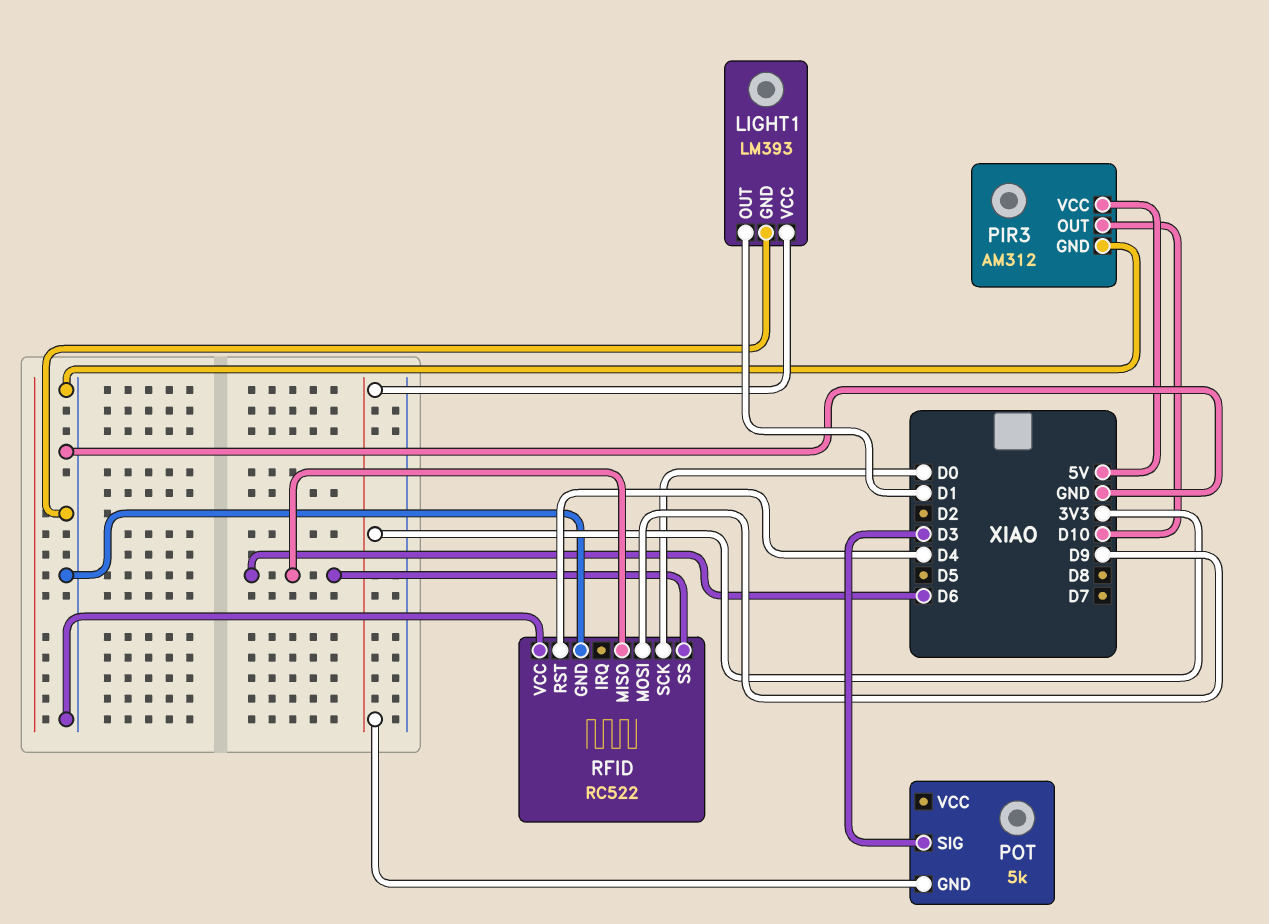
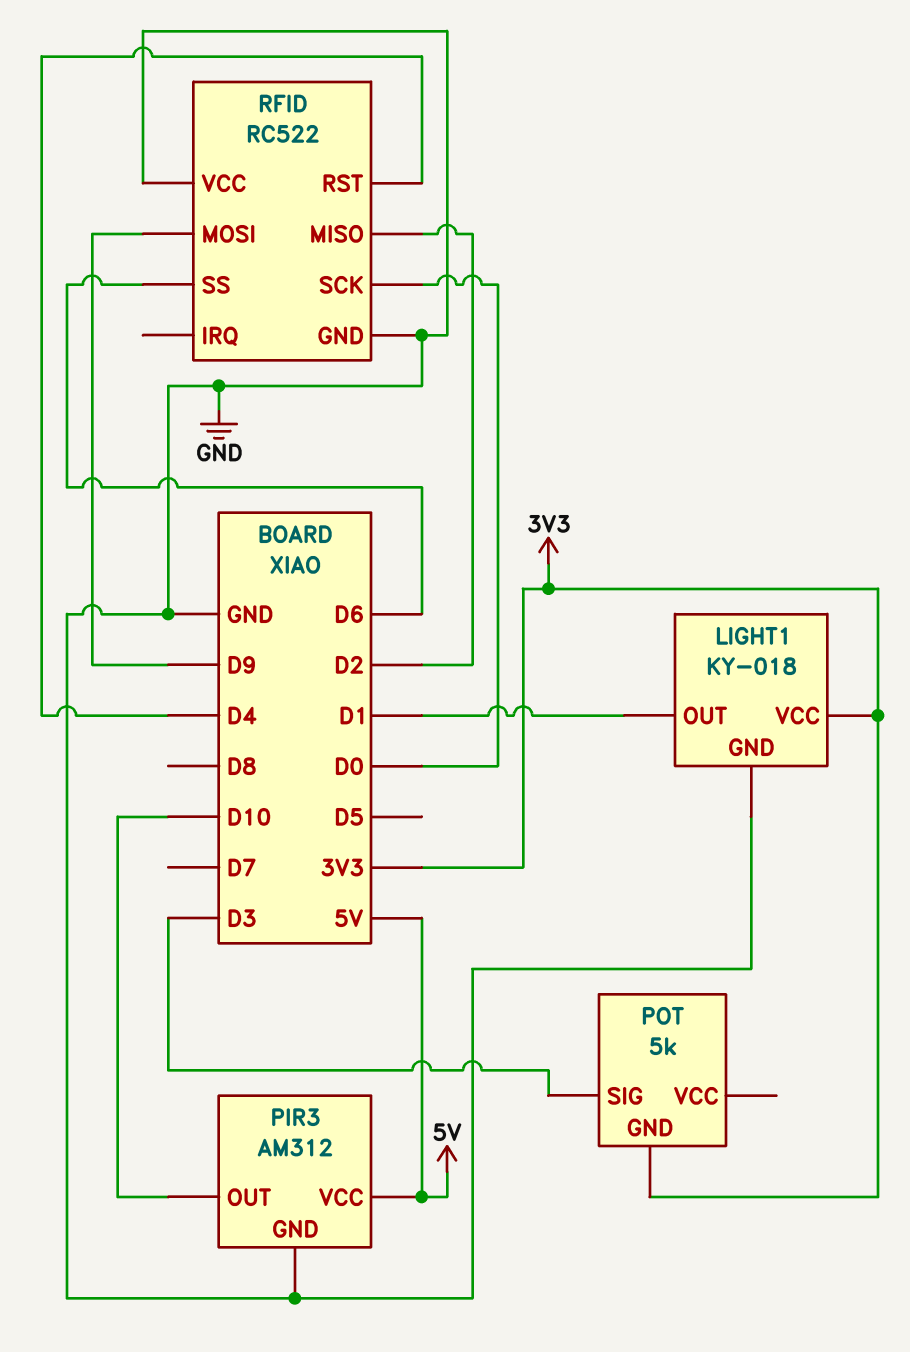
LIGHT1: LM393 -> KY-018
RFID pin MISO: D6 -> D2

